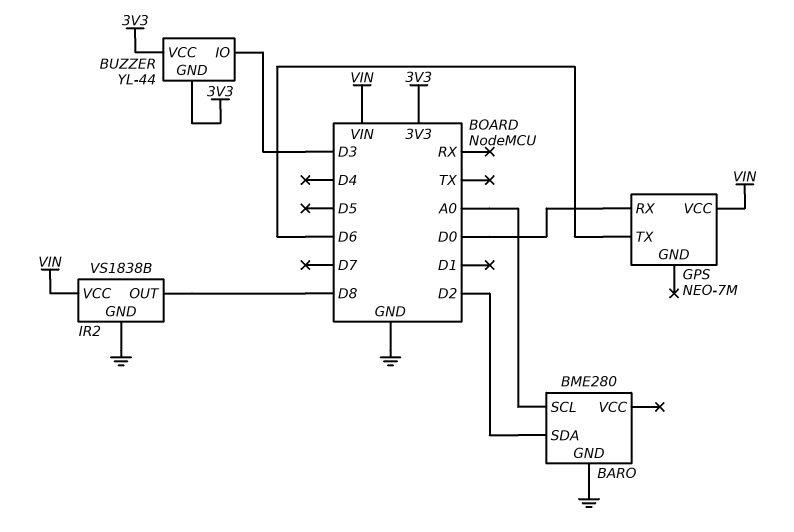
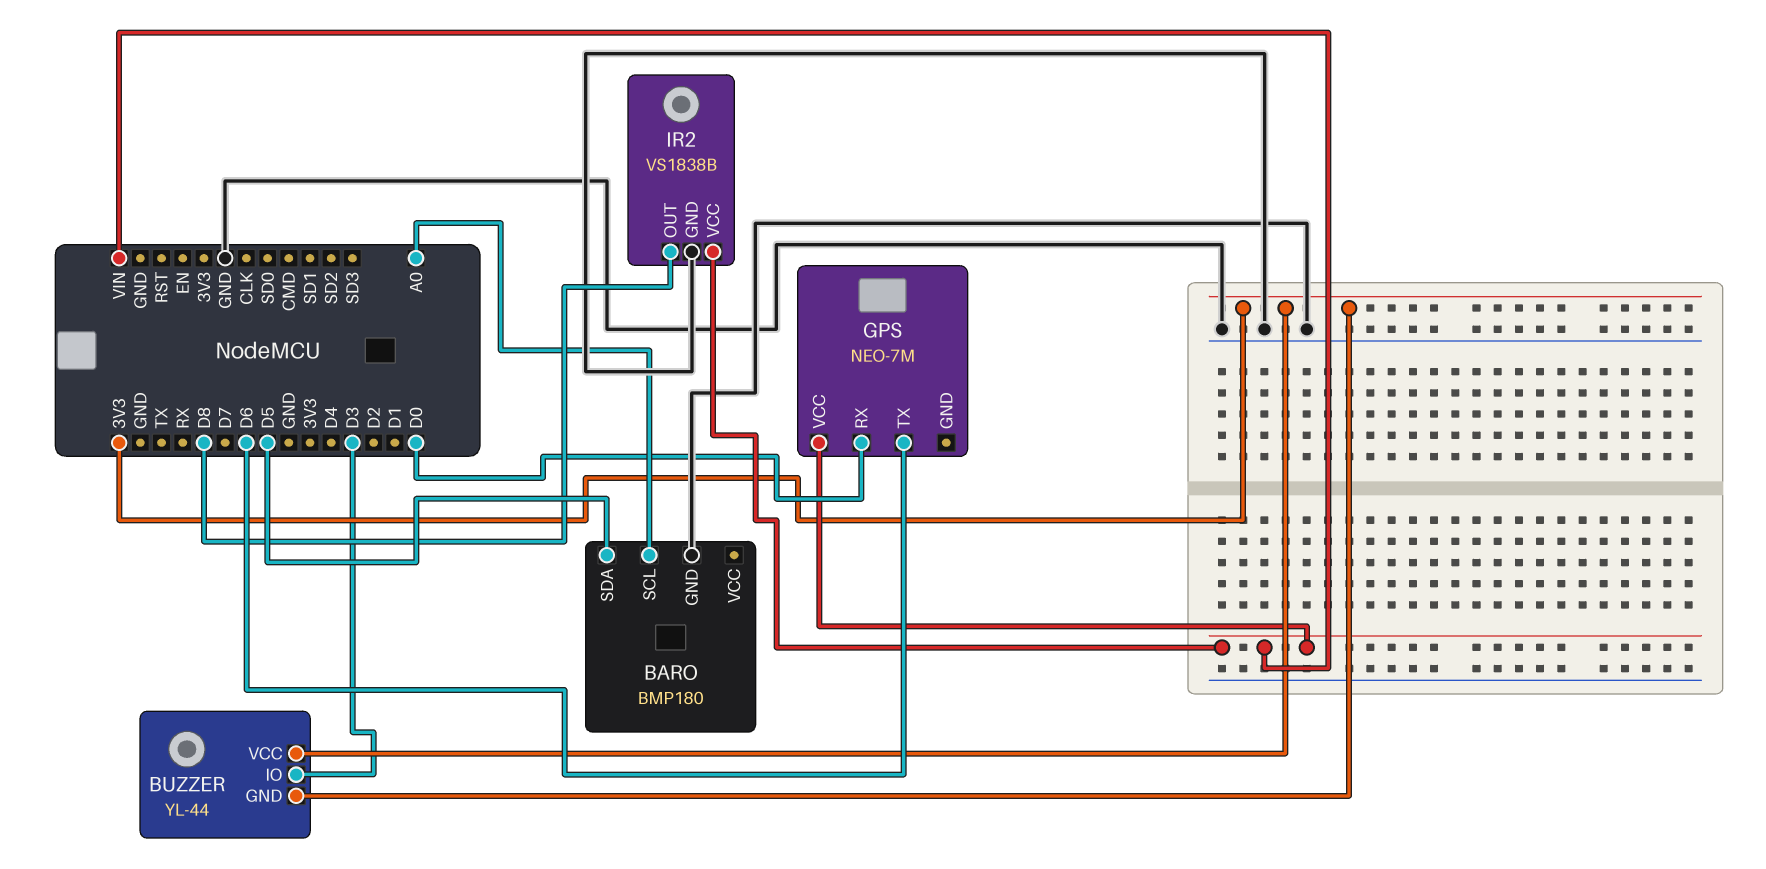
BARO: BME280 -> BMP180
BARO pin SDA: D2 -> D5

